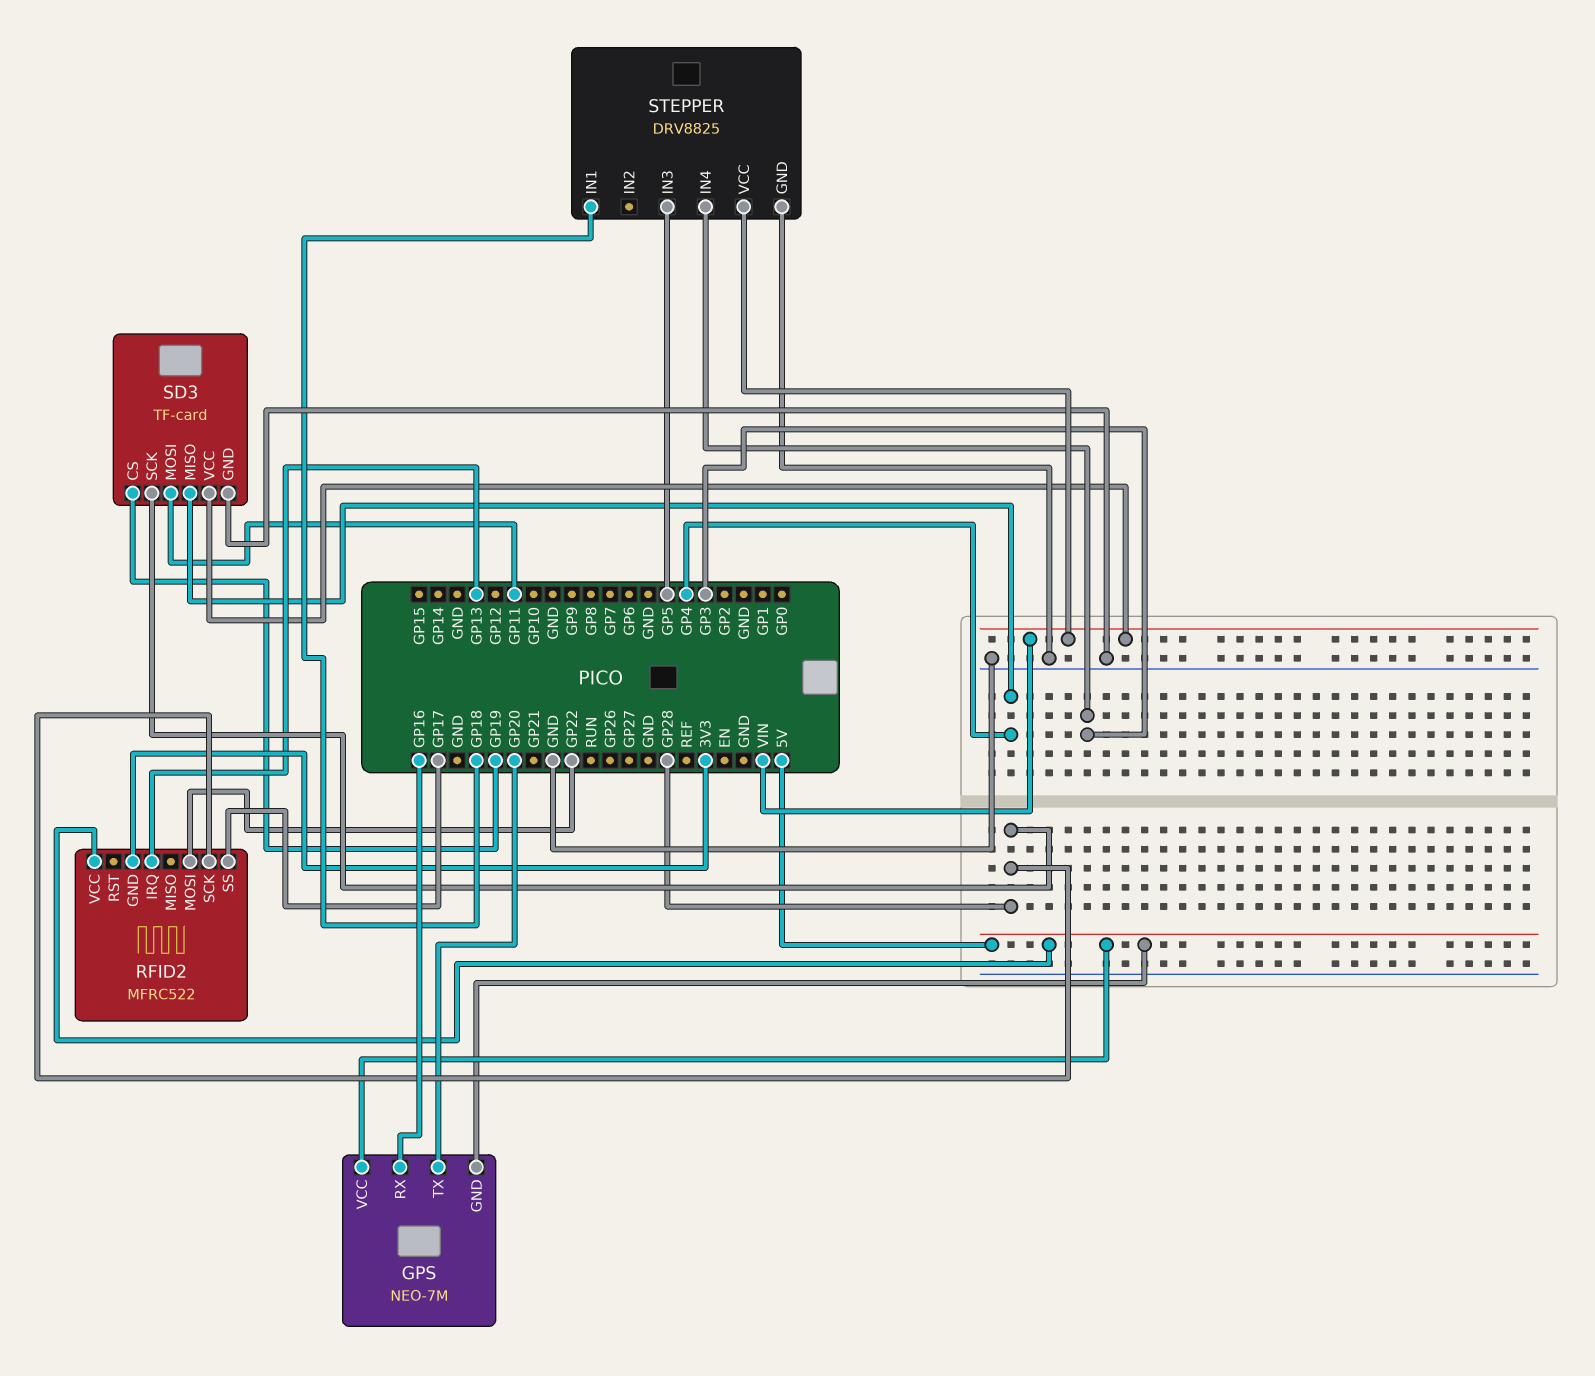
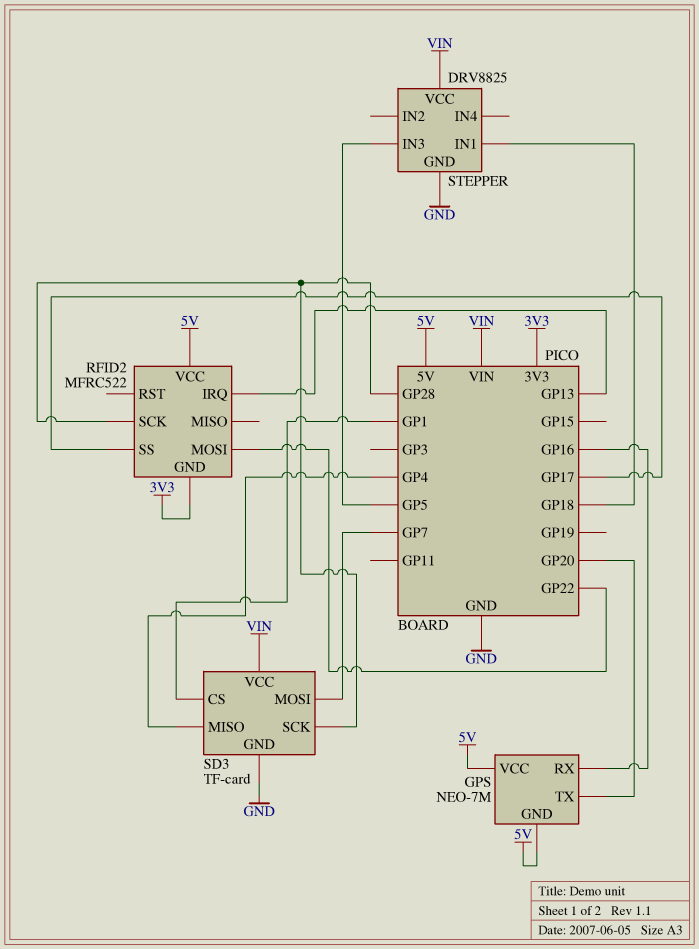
SD3 pin CS: GP19 -> GP1
SD3 pin MOSI: GP11 -> GP7
STEPPER pin IN4: GP3 -> none

